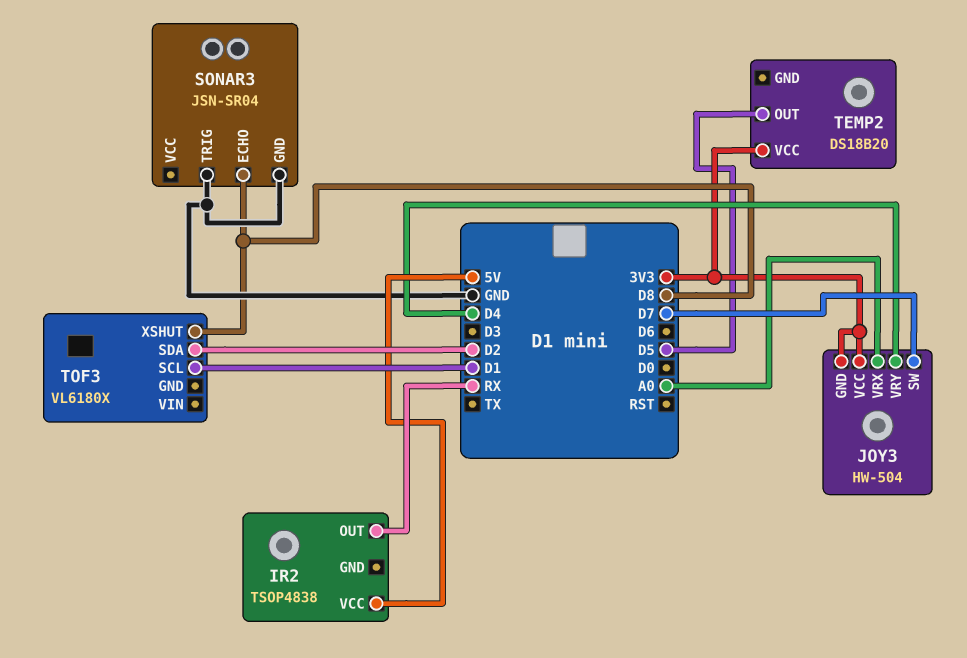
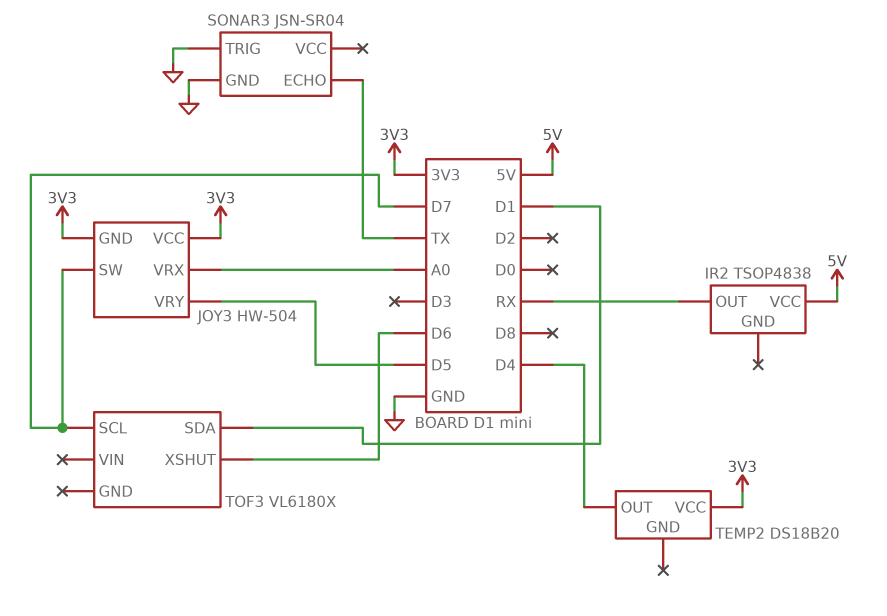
JOY3 pin VRY: D4 -> D5
SONAR3 pin ECHO: D8 -> TX
TEMP2 pin OUT: D5 -> D4
TOF3 pin SCL: D1 -> D7
TOF3 pin SDA: D2 -> D1
TOF3 pin XSHUT: D8 -> D6

